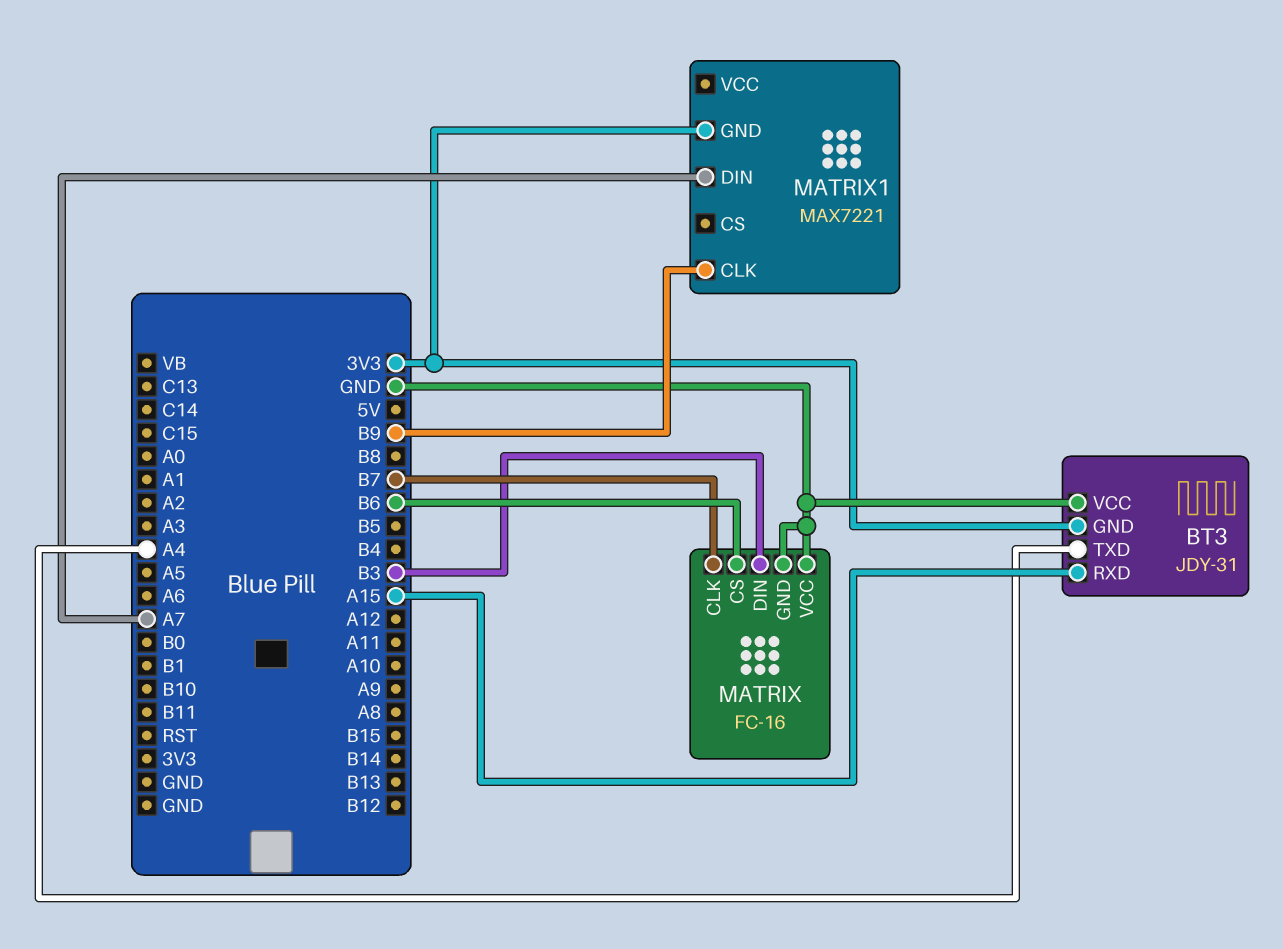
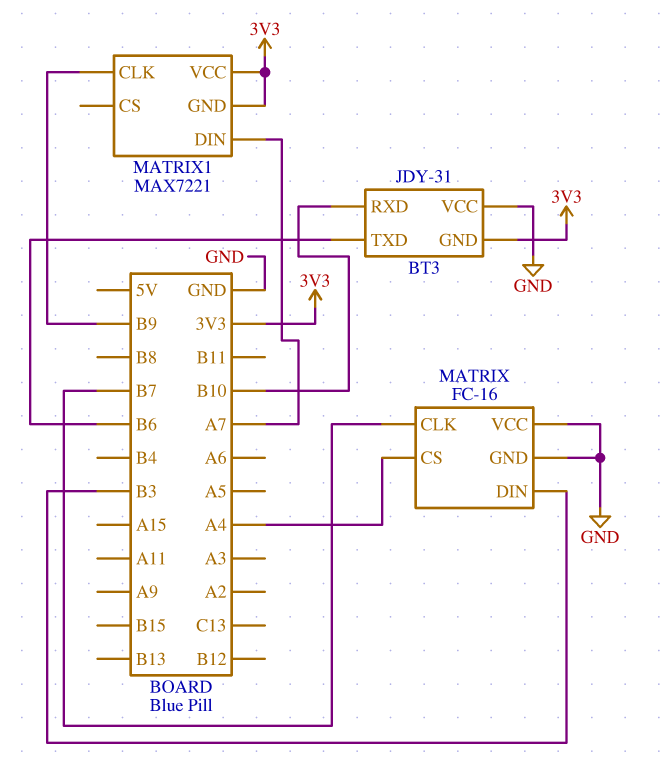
BT3 pin RXD: A15 -> B10
BT3 pin TXD: A4 -> B6
MATRIX pin CS: B6 -> A4
MATRIX1 pin VCC: none -> 3V3

